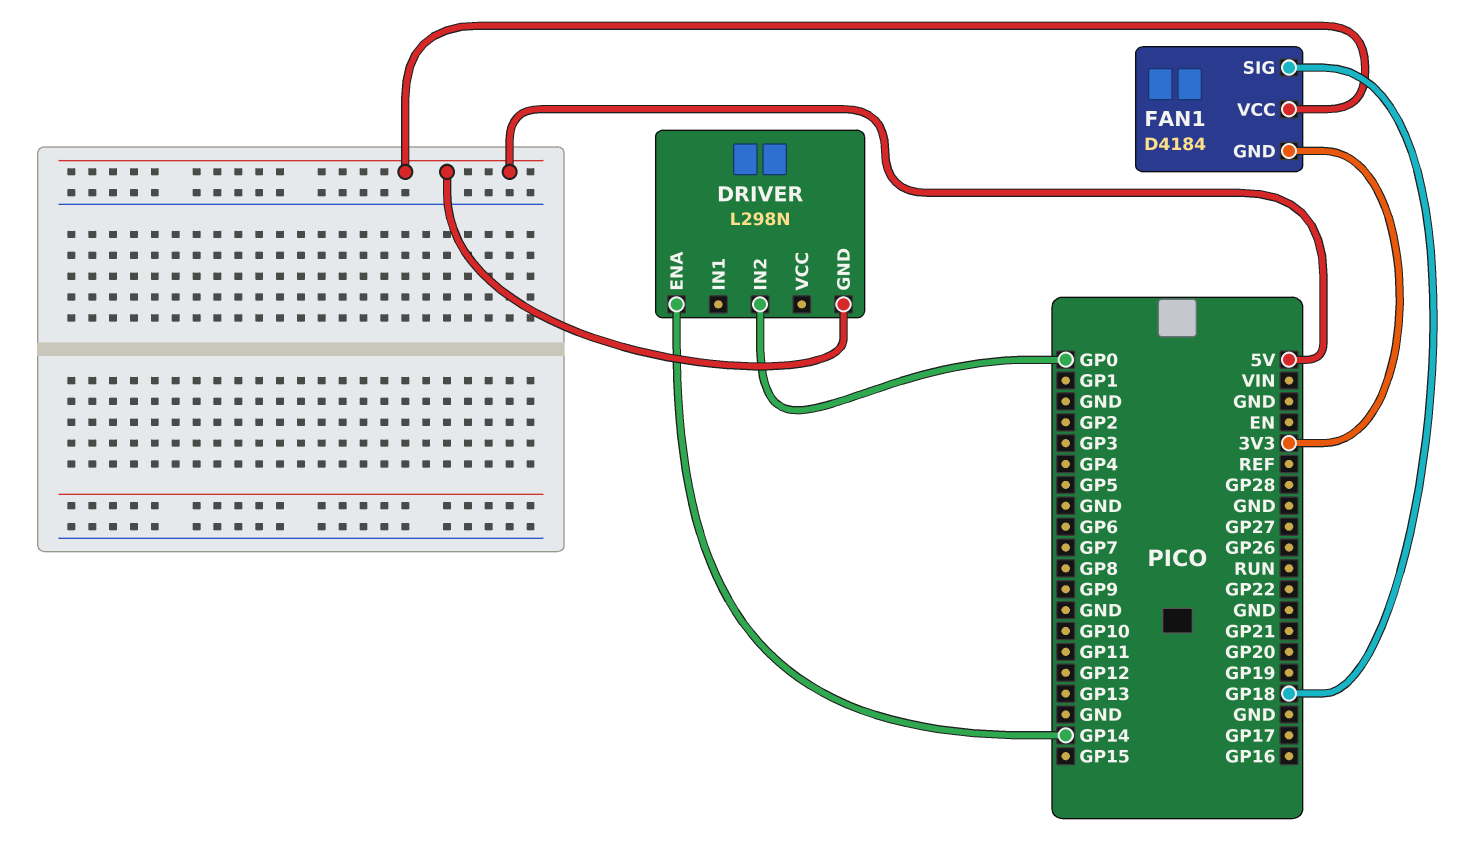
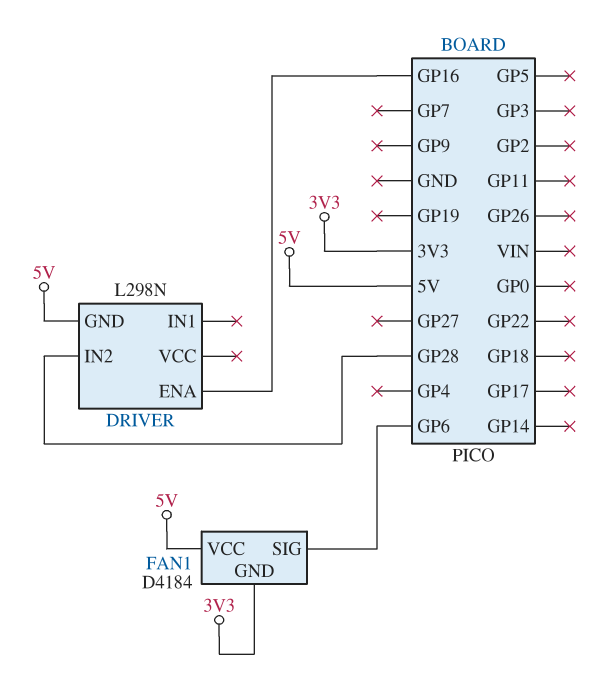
DRIVER pin ENA: GP14 -> GP16
DRIVER pin IN2: GP0 -> GP28
FAN1 pin SIG: GP18 -> GP6

